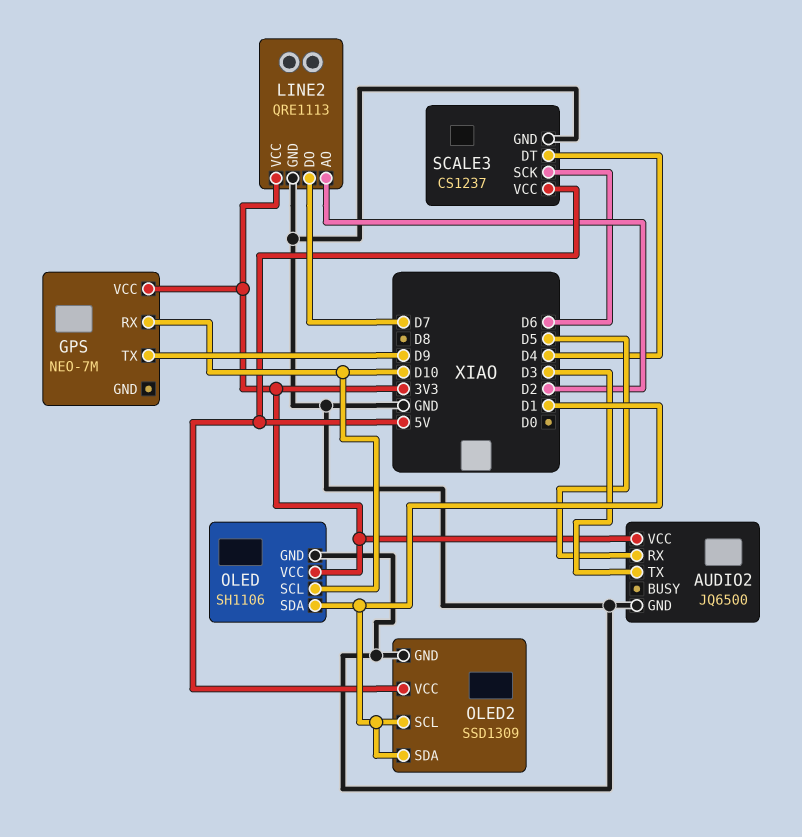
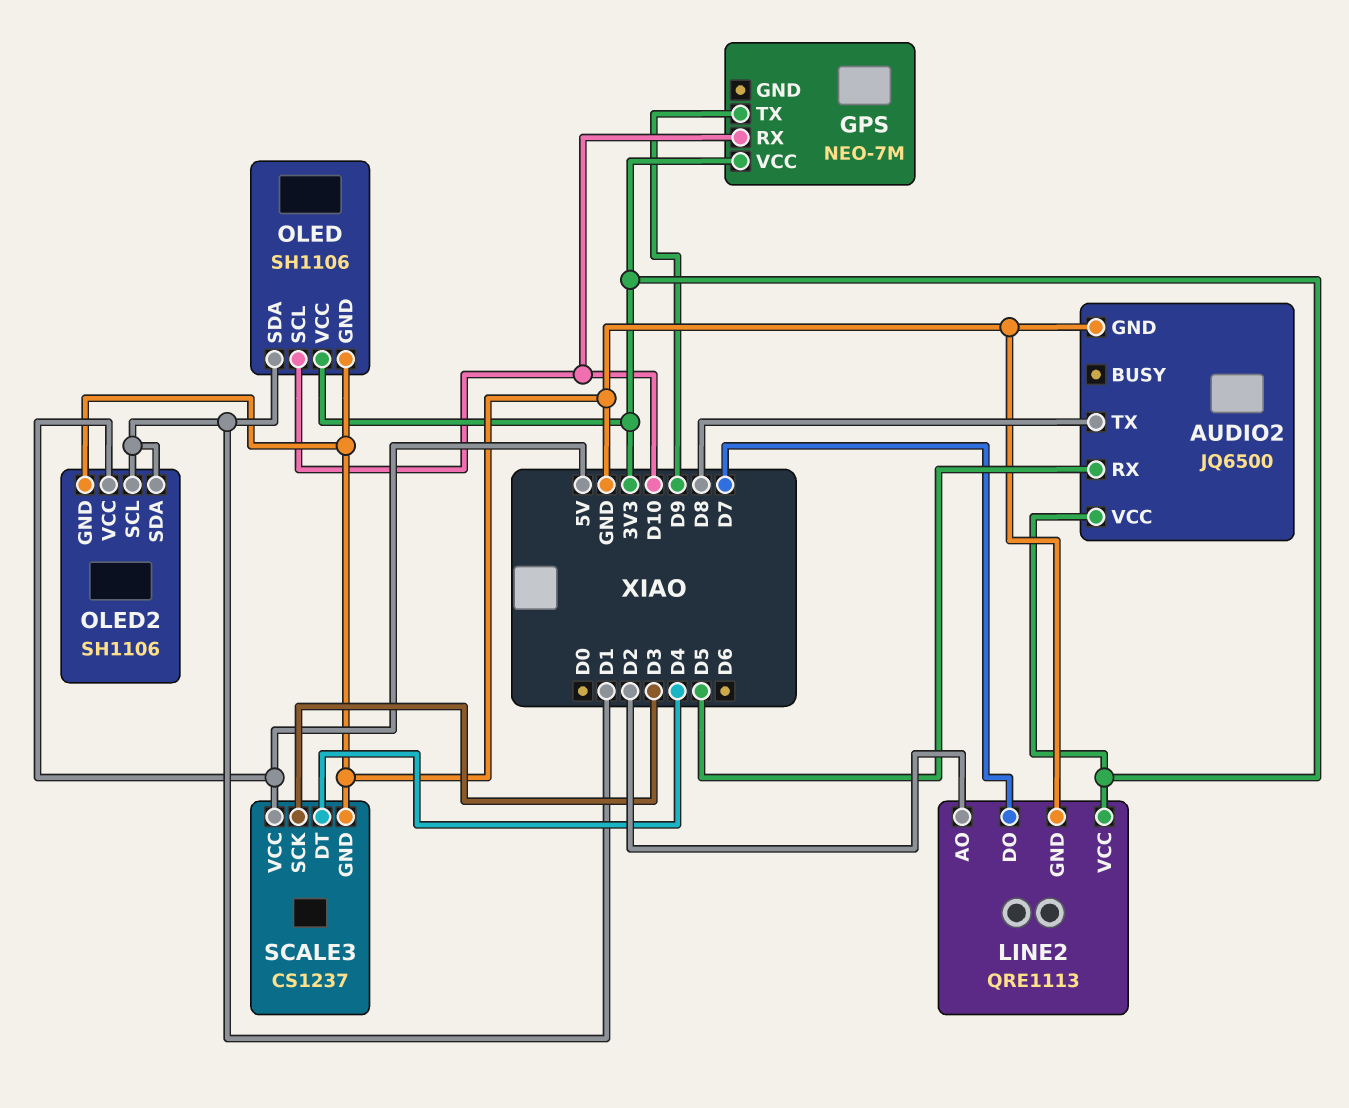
AUDIO2 pin TX: D3 -> D8
OLED2: SSD1309 -> SH1106
SCALE3 pin SCK: D6 -> D3

